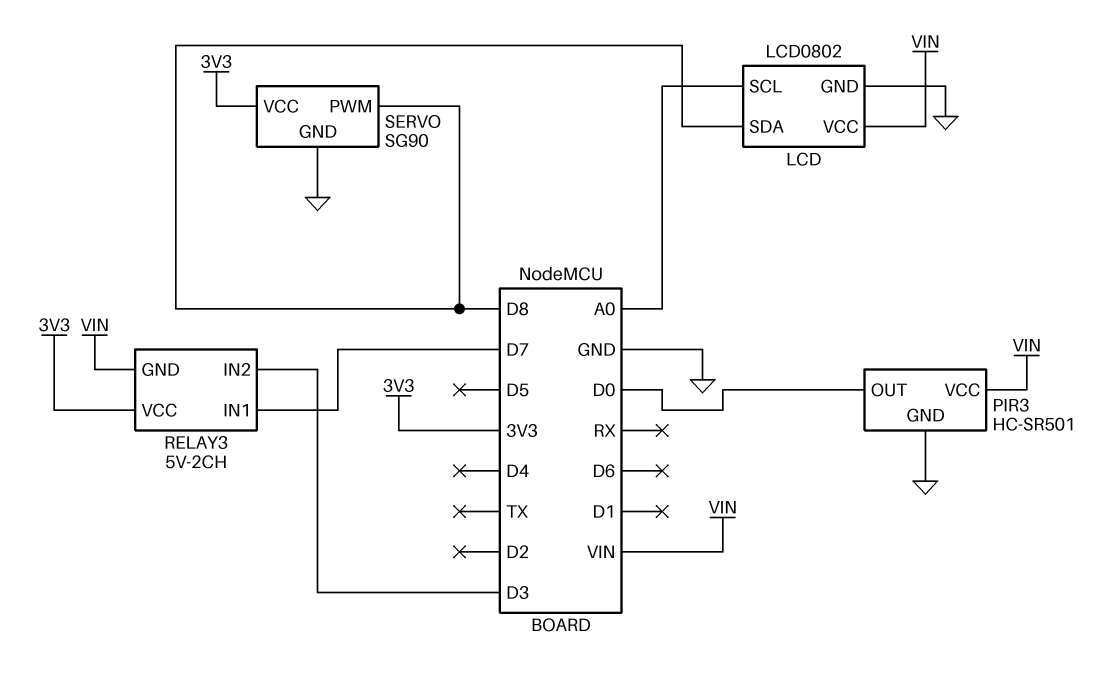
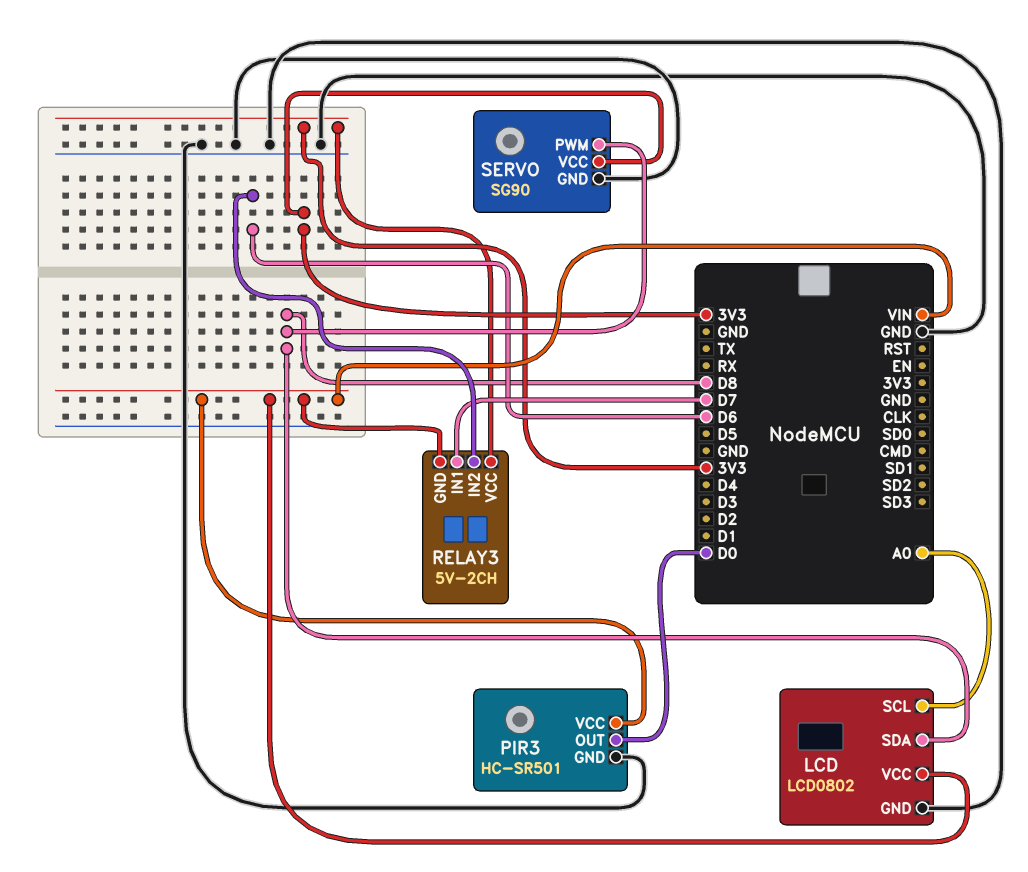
RELAY3 pin IN2: D3 -> D6

